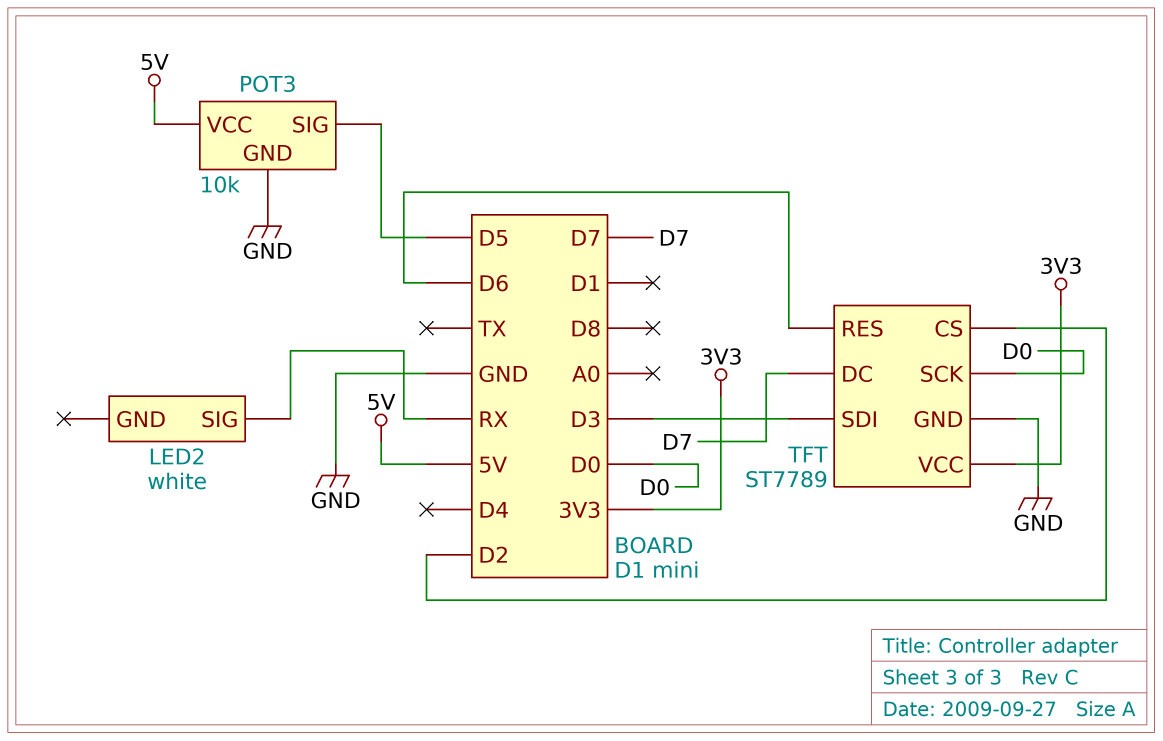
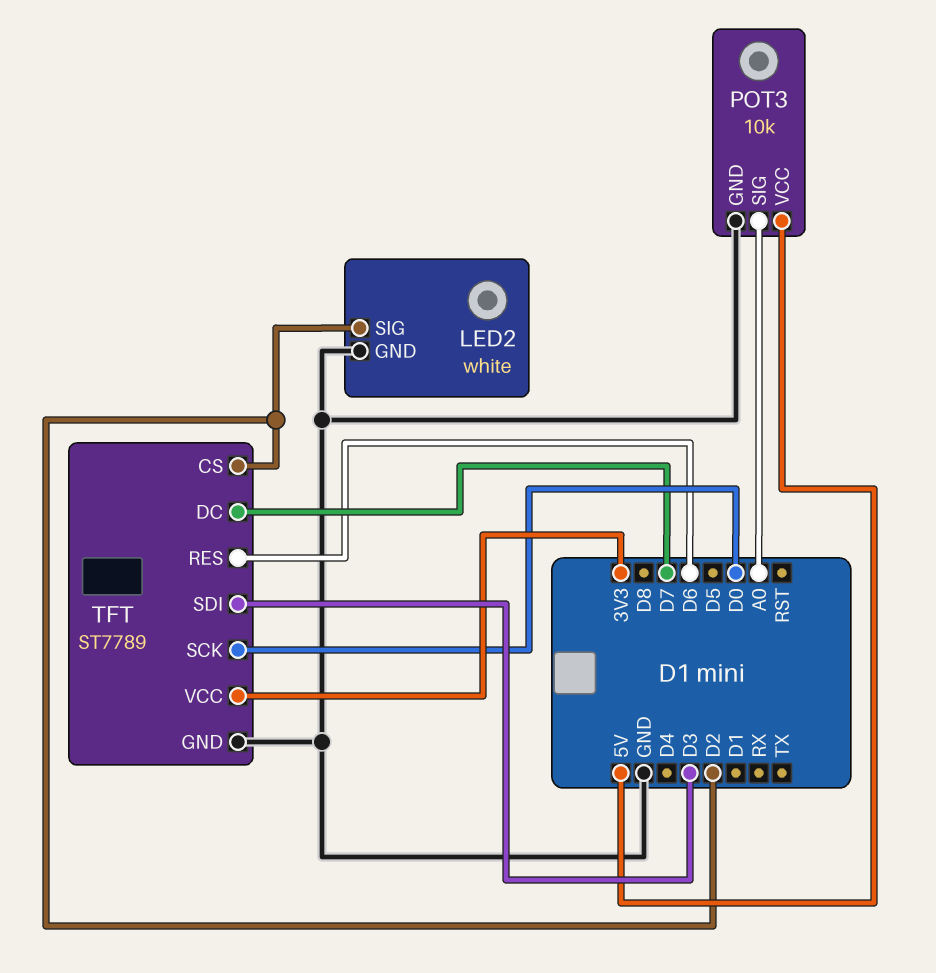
LED2 pin GND: none -> GND
LED2 pin SIG: RX -> D2
POT3 pin SIG: D5 -> A0

